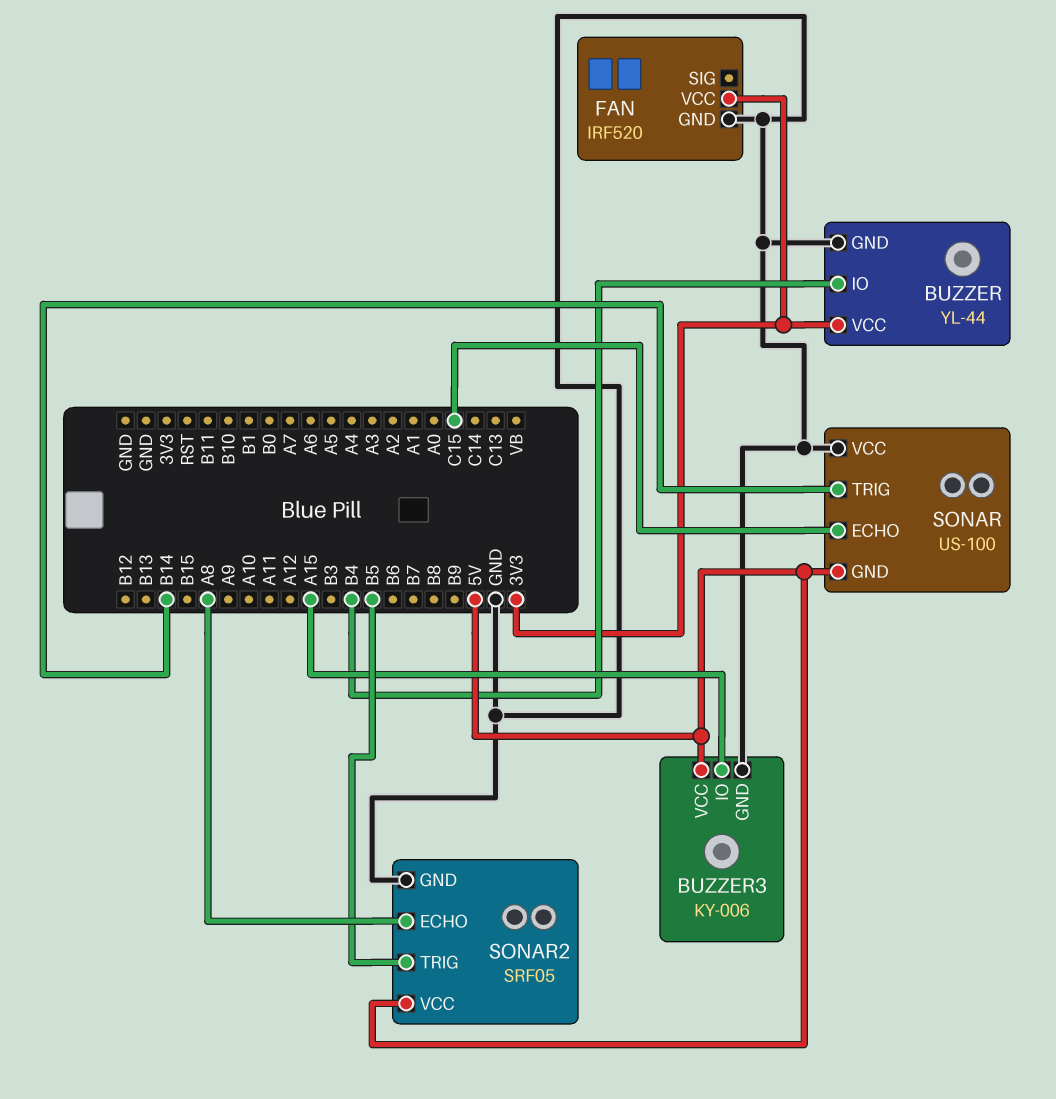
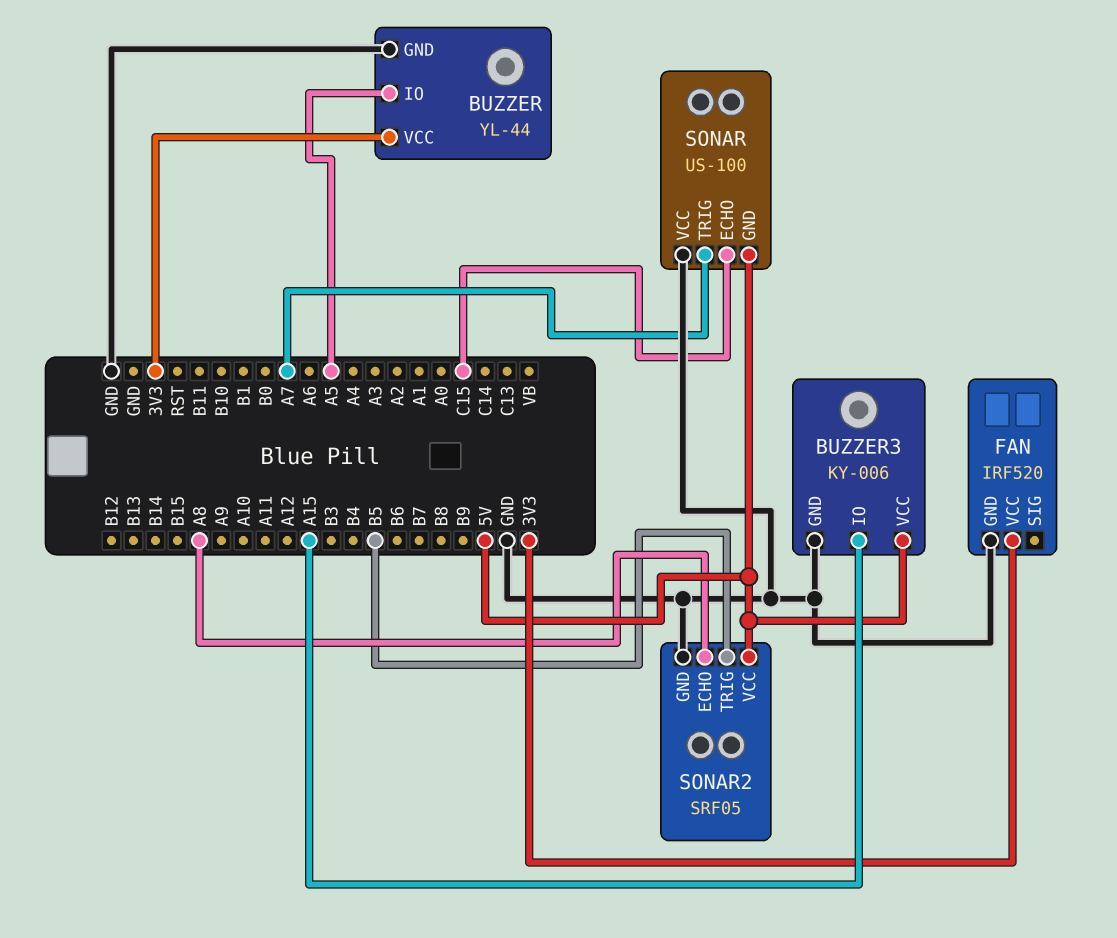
BUZZER pin IO: B4 -> A5
SONAR pin TRIG: B14 -> A7

